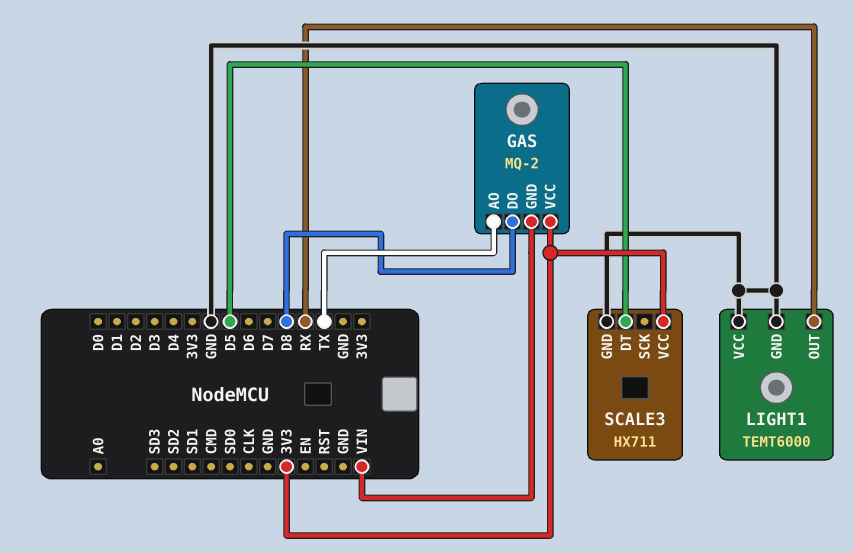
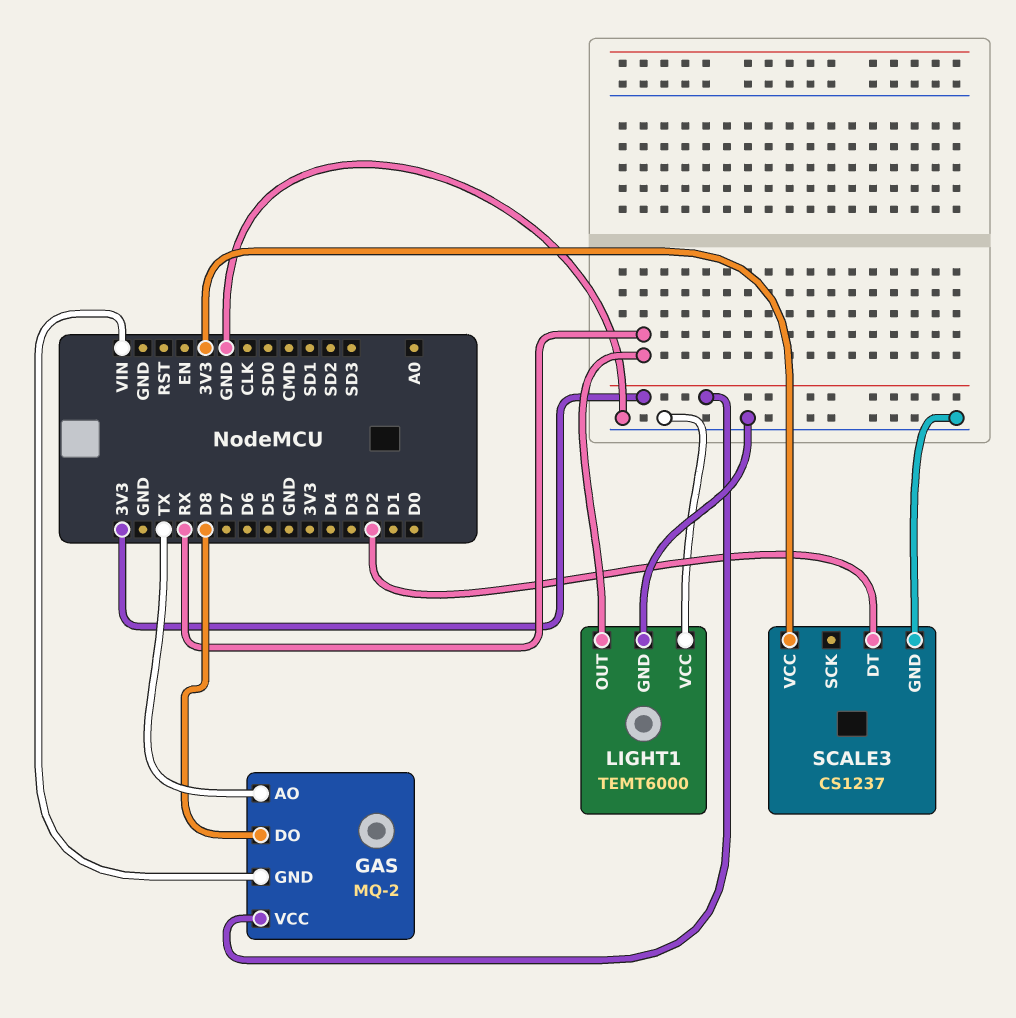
SCALE3: HX711 -> CS1237
SCALE3 pin DT: D5 -> D2

